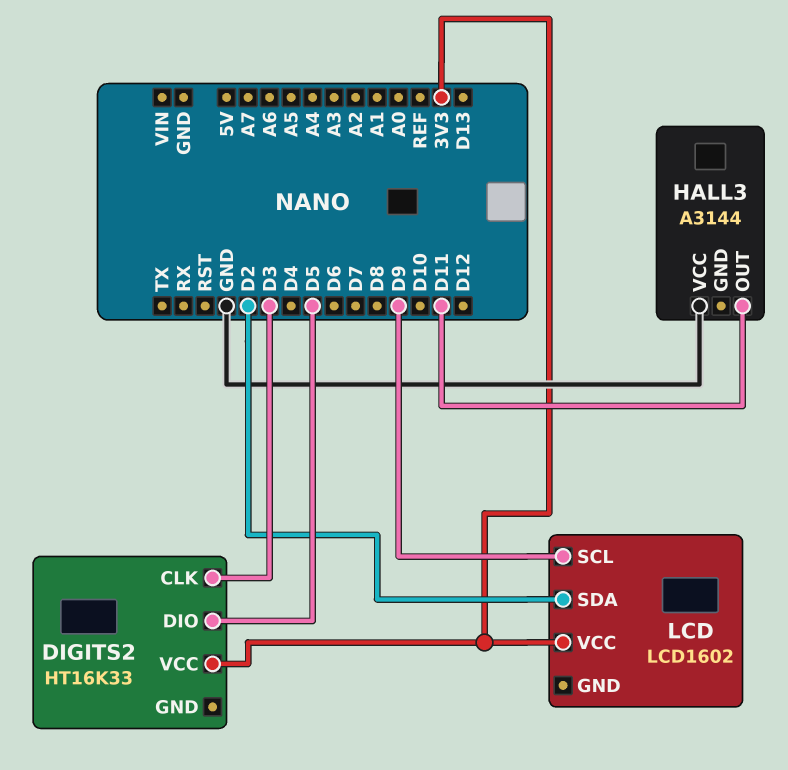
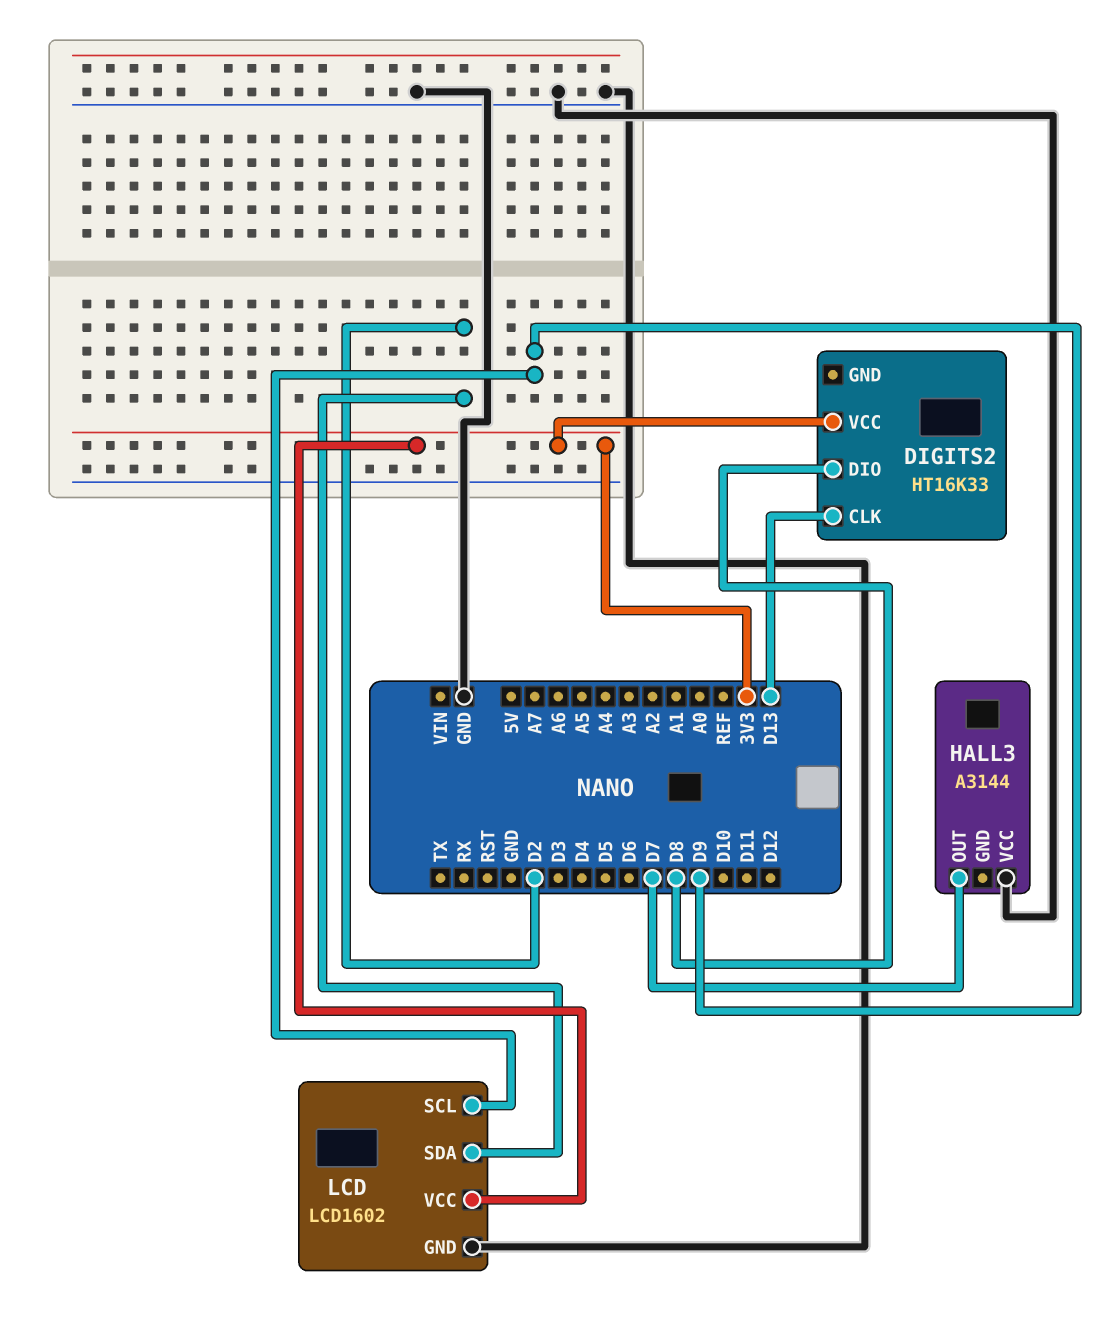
DIGITS2 pin CLK: D3 -> D13
DIGITS2 pin DIO: D5 -> D8
HALL3 pin OUT: D11 -> D7
LCD pin GND: none -> GND

